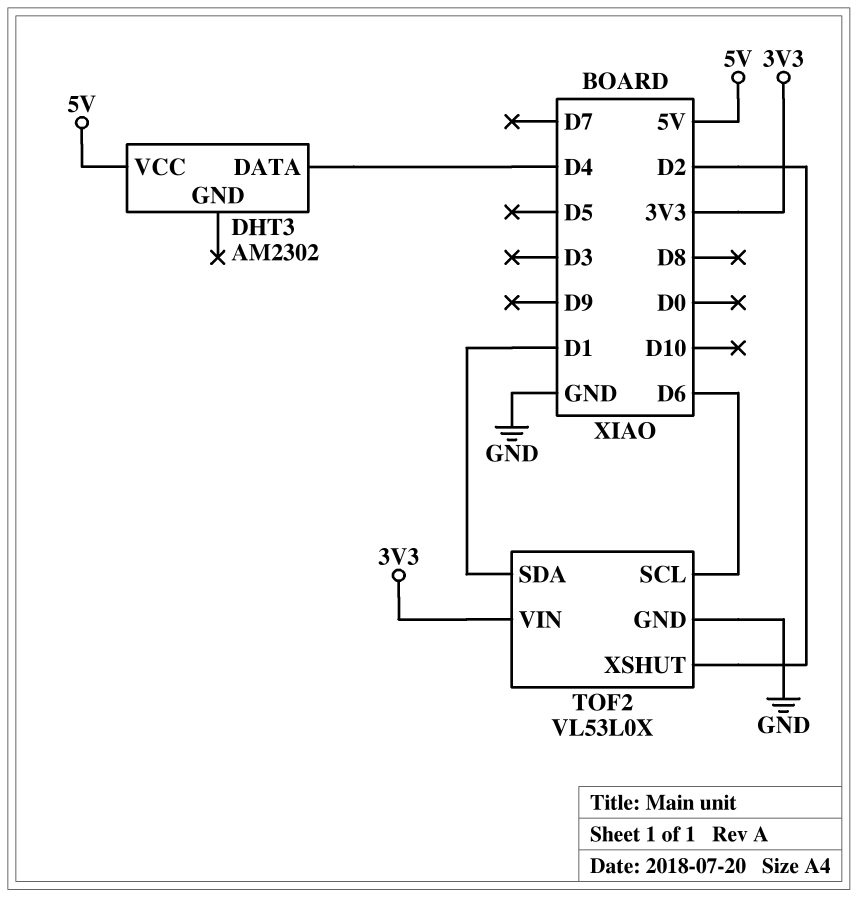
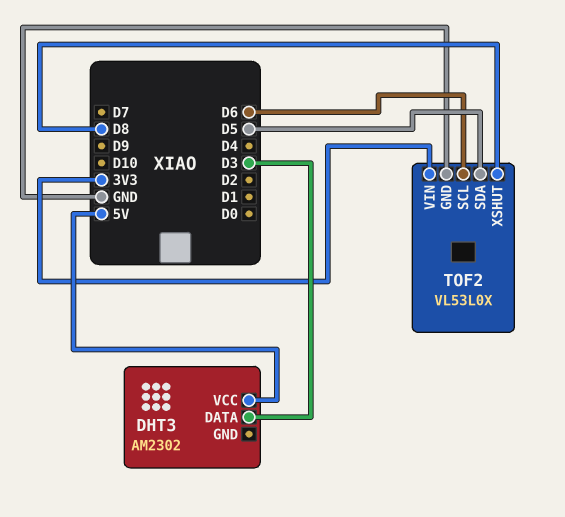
DHT3 pin DATA: D4 -> D3
TOF2 pin SDA: D1 -> D5
TOF2 pin XSHUT: D2 -> D8

